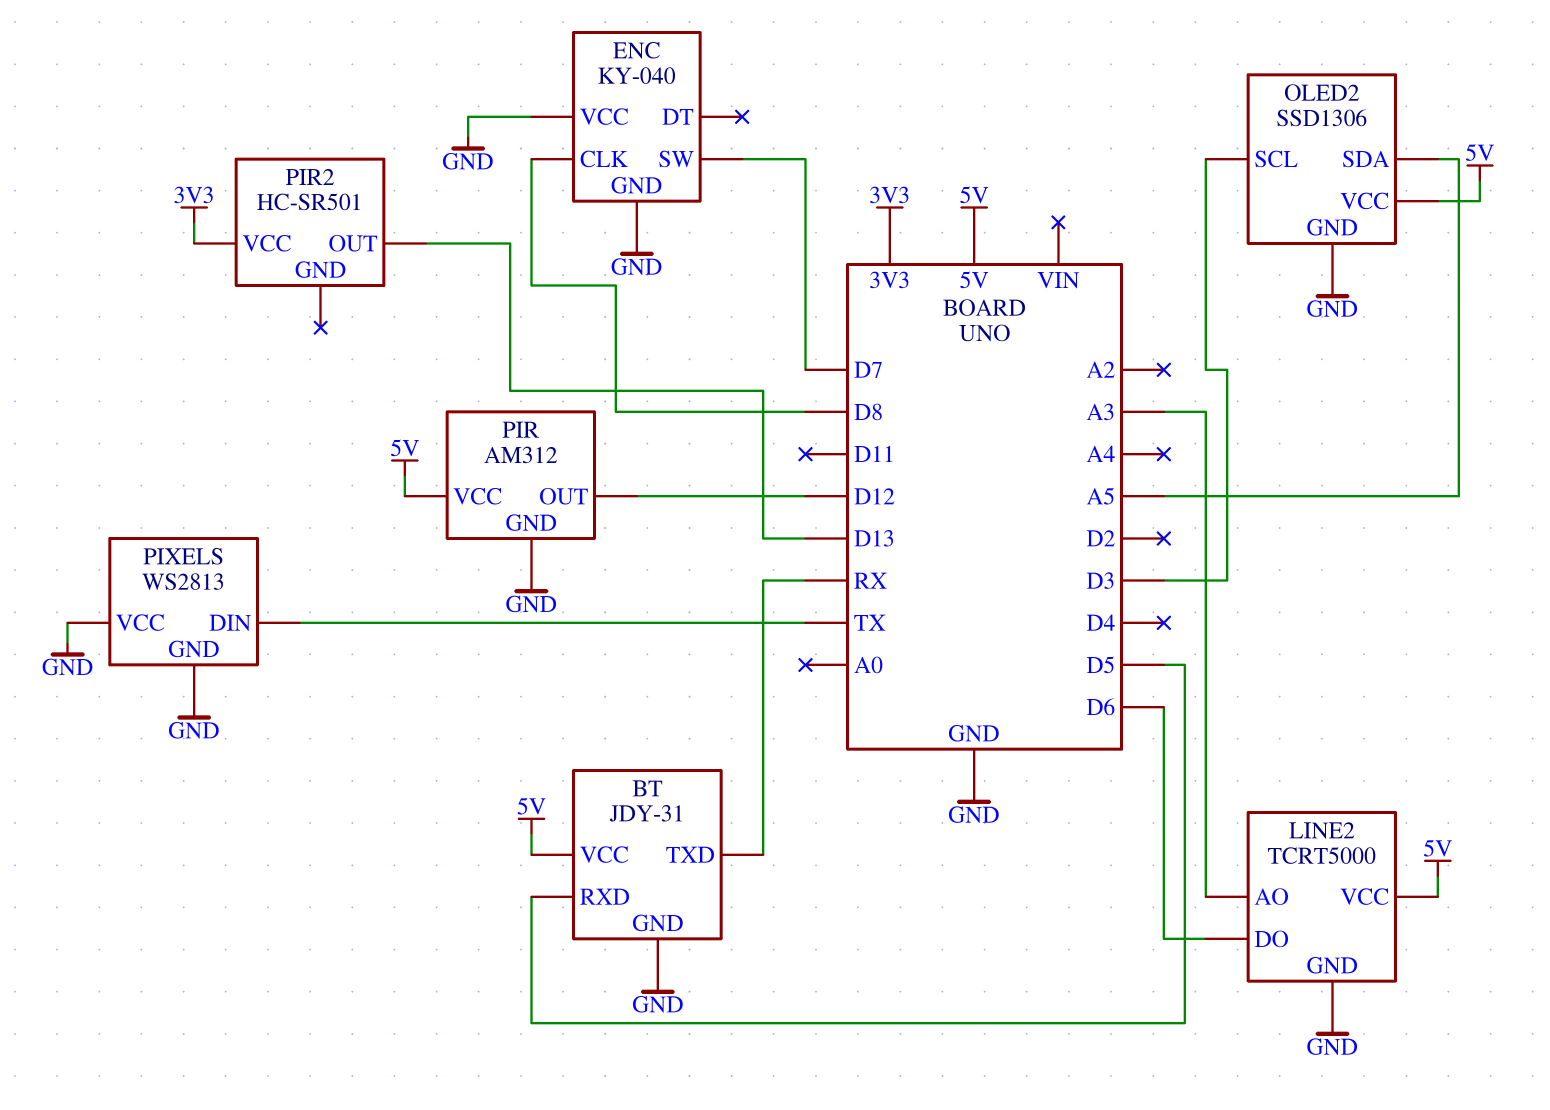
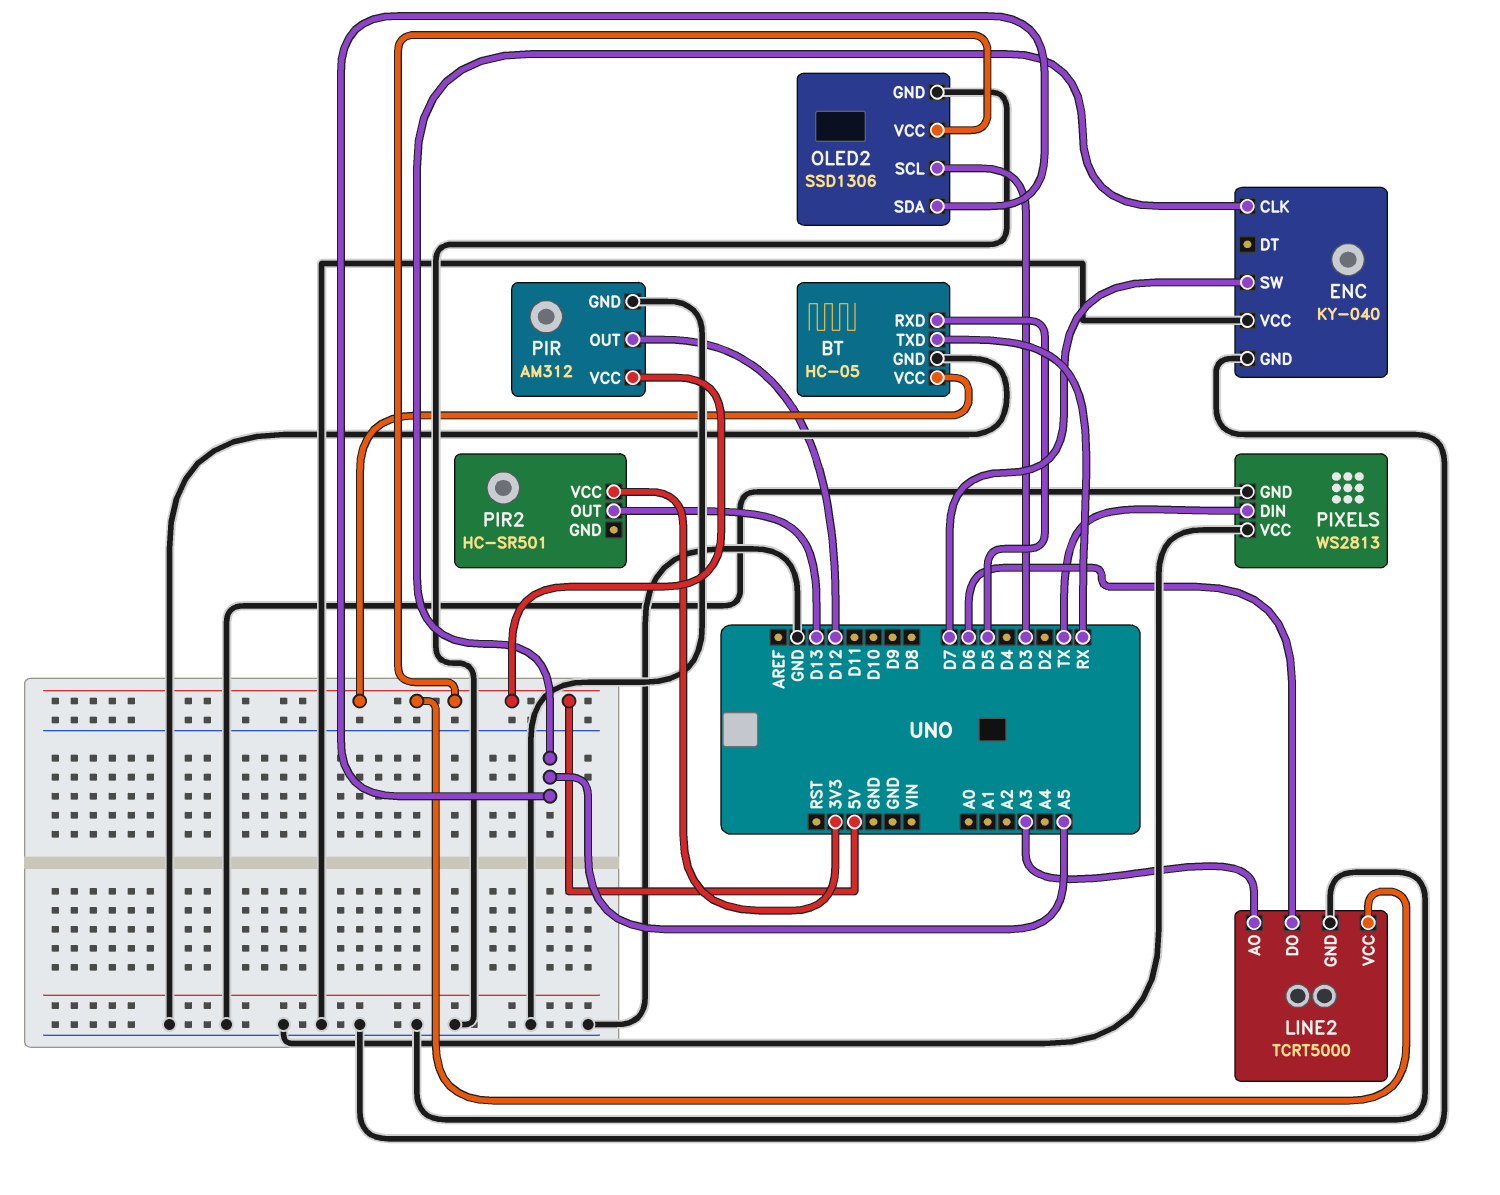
BT: JDY-31 -> HC-05
ENC pin CLK: D8 -> A5

